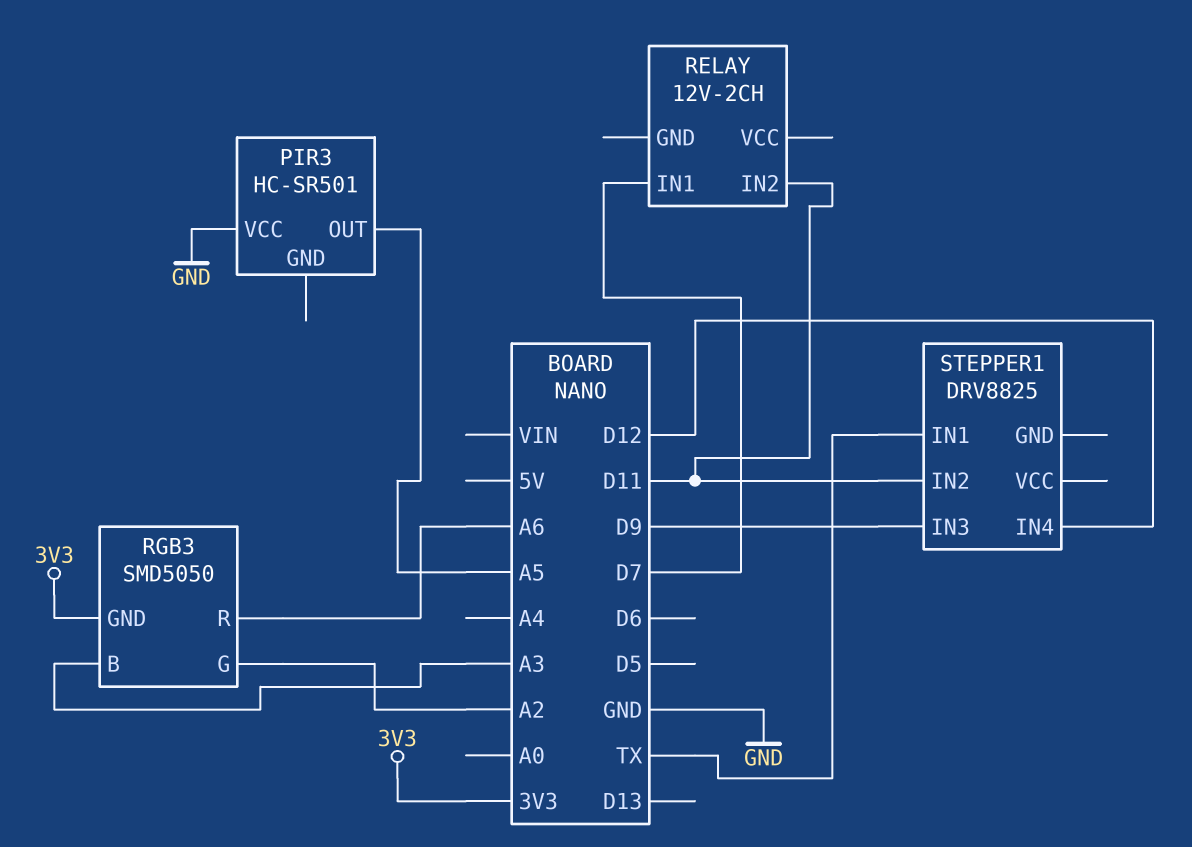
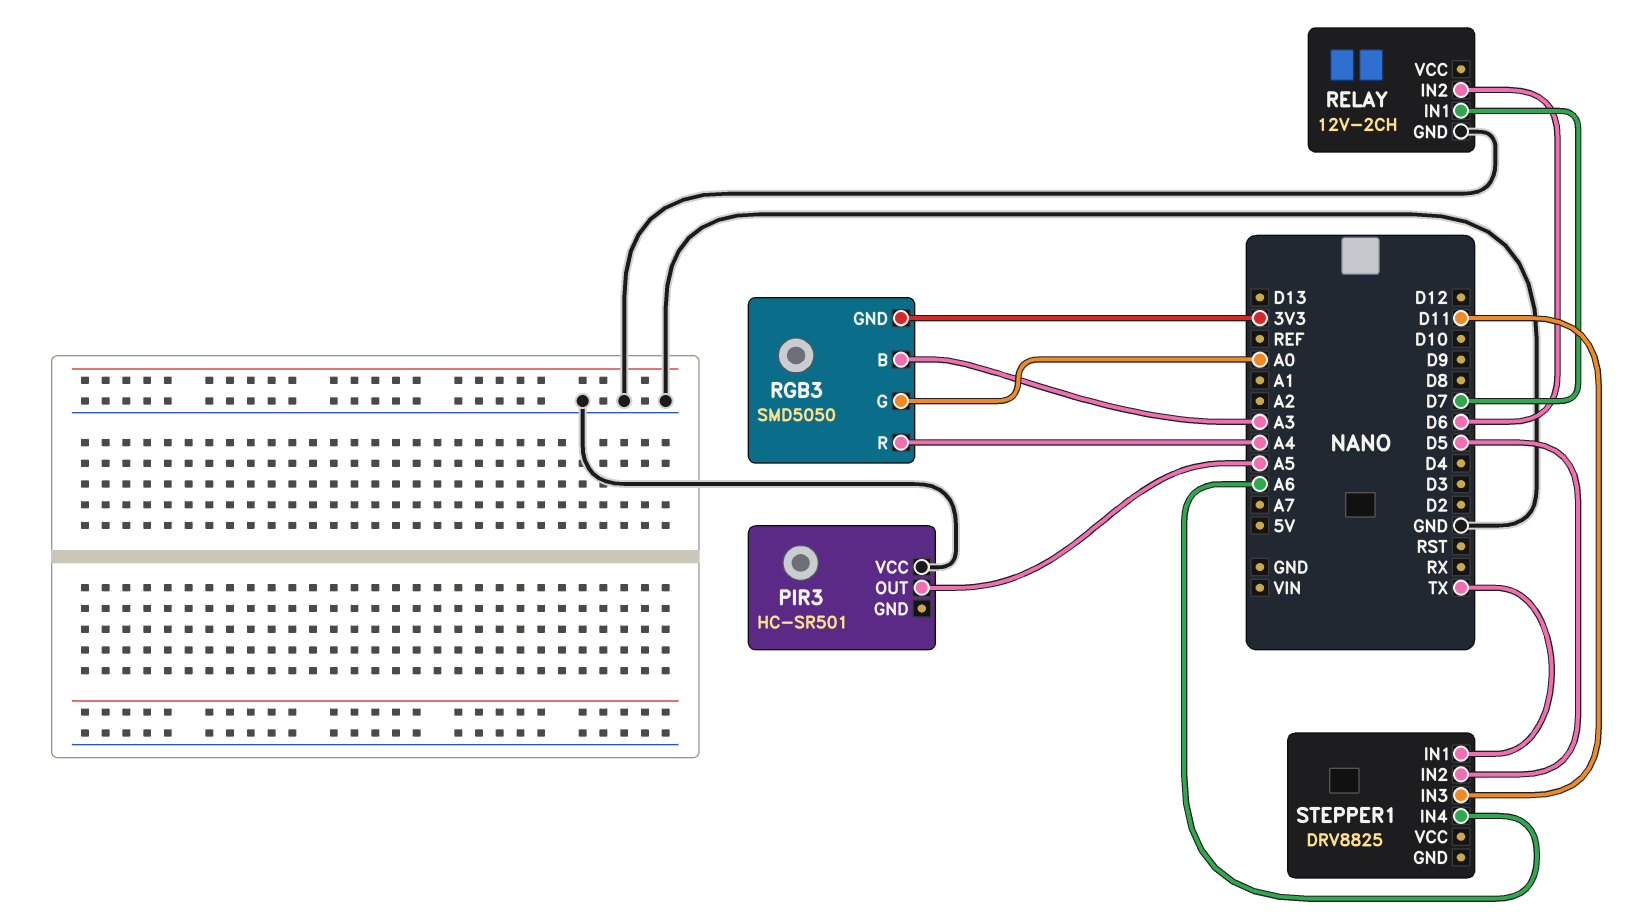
RELAY pin GND: none -> GND
RELAY pin IN2: D11 -> D6
RGB3 pin G: A2 -> A0
RGB3 pin R: A6 -> A4
STEPPER1 pin IN2: D11 -> D5
STEPPER1 pin IN3: D9 -> D11
STEPPER1 pin IN4: D12 -> A6

